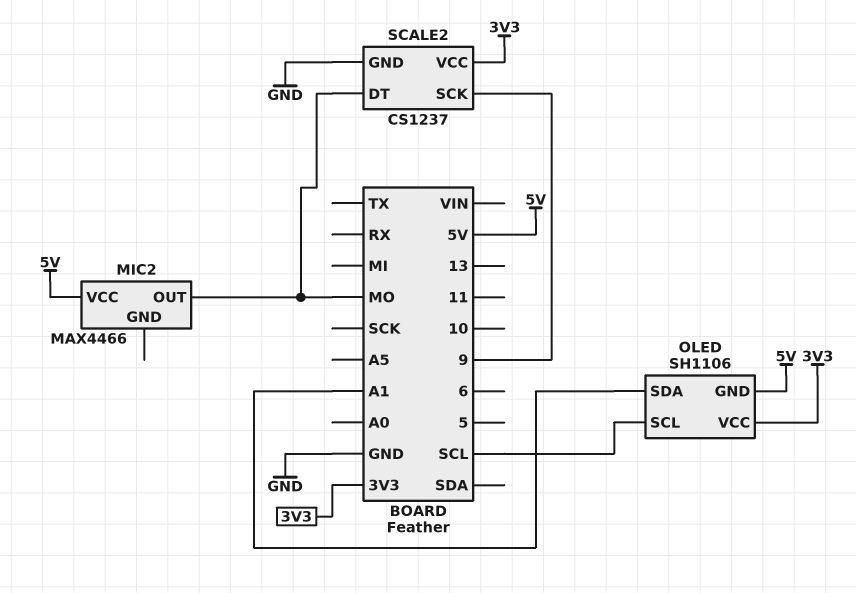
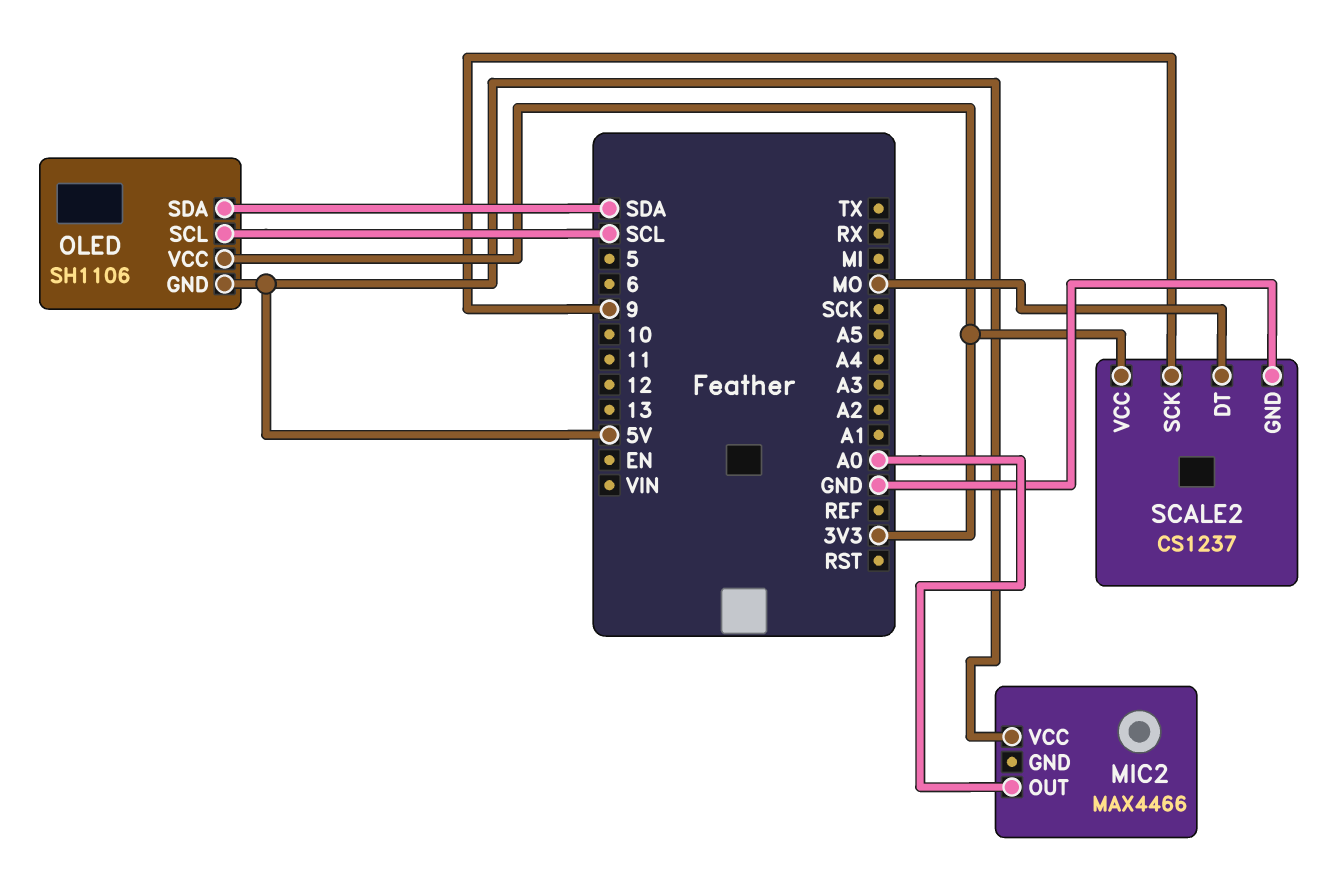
MIC2 pin OUT: MO -> A0
OLED pin SDA: A1 -> SDA

